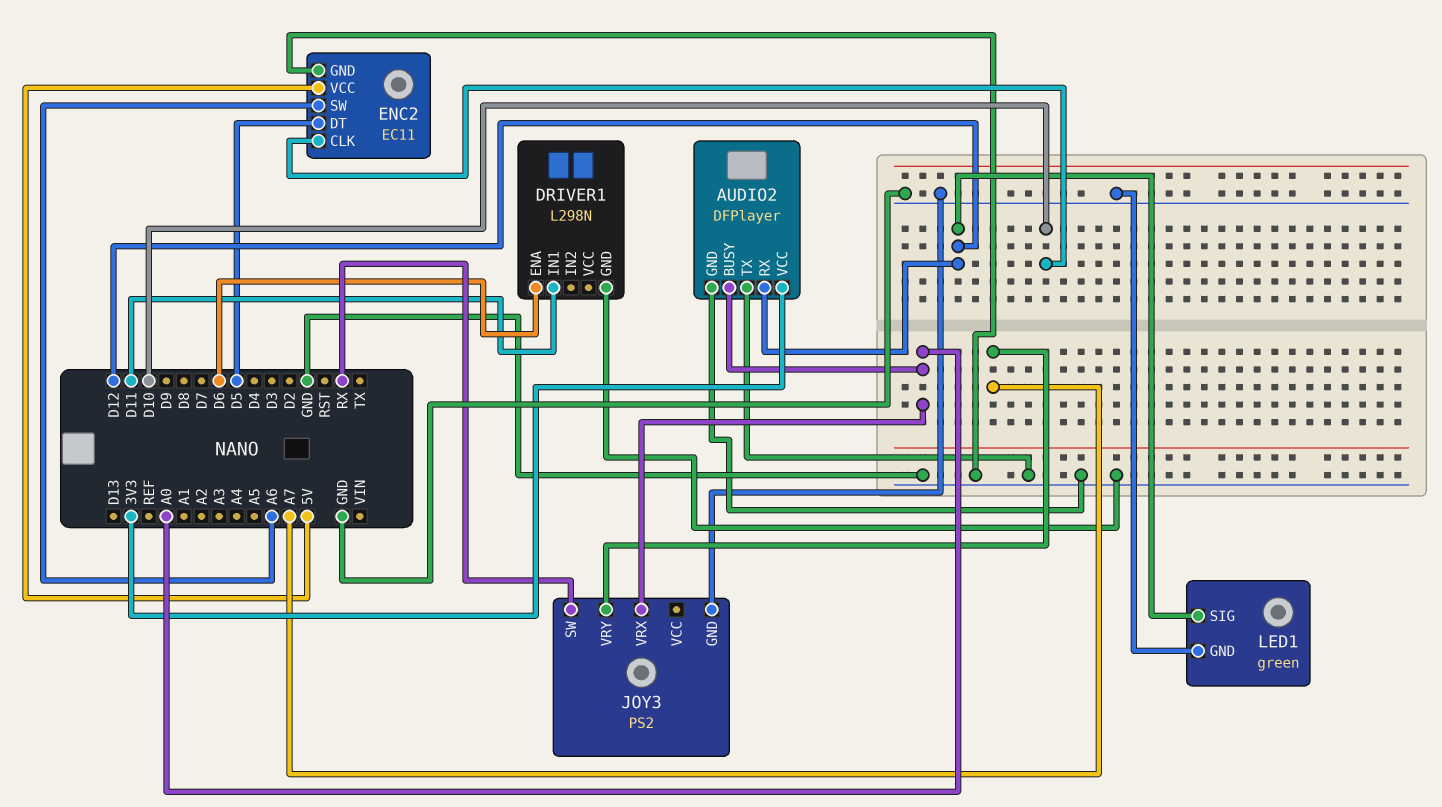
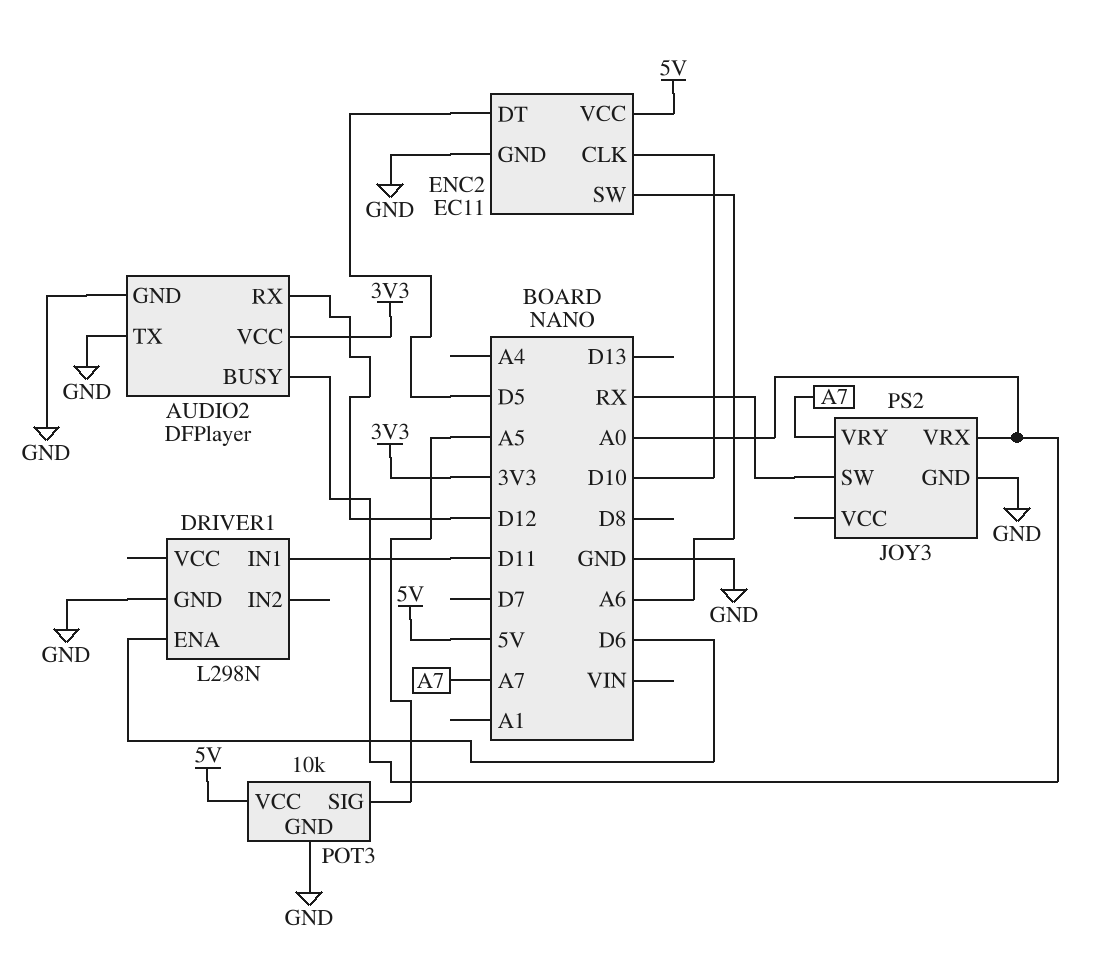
LED1: green -> none
LED1 pin GND: GND -> none
LED1 pin SIG: D12 -> none
POT3: none -> 10k
POT3 pin GND: none -> GND
POT3 pin SIG: none -> A5
POT3 pin VCC: none -> 5V

